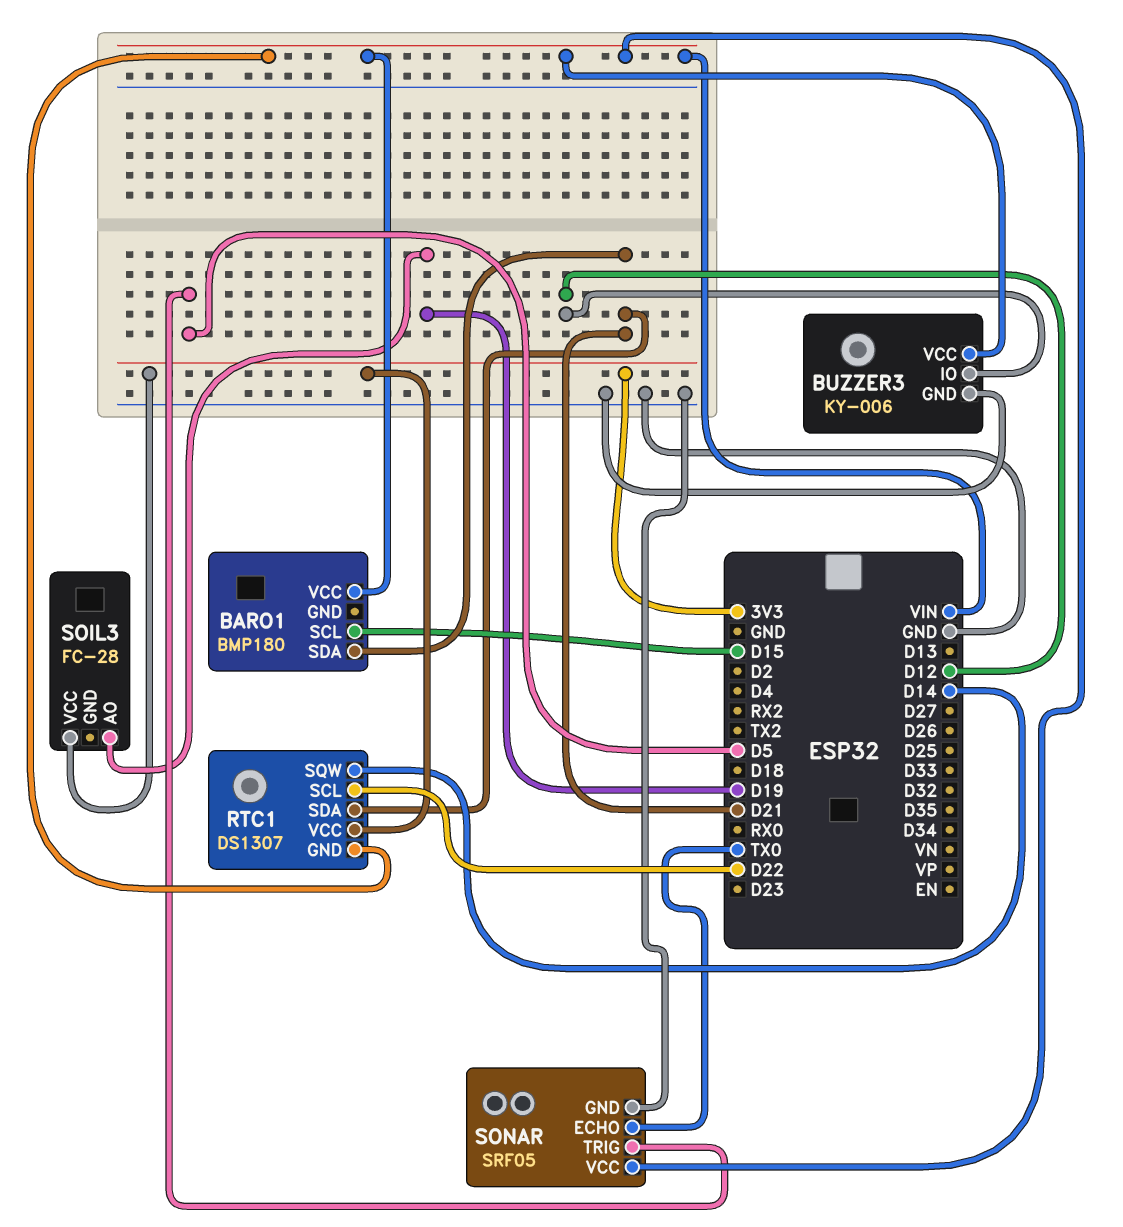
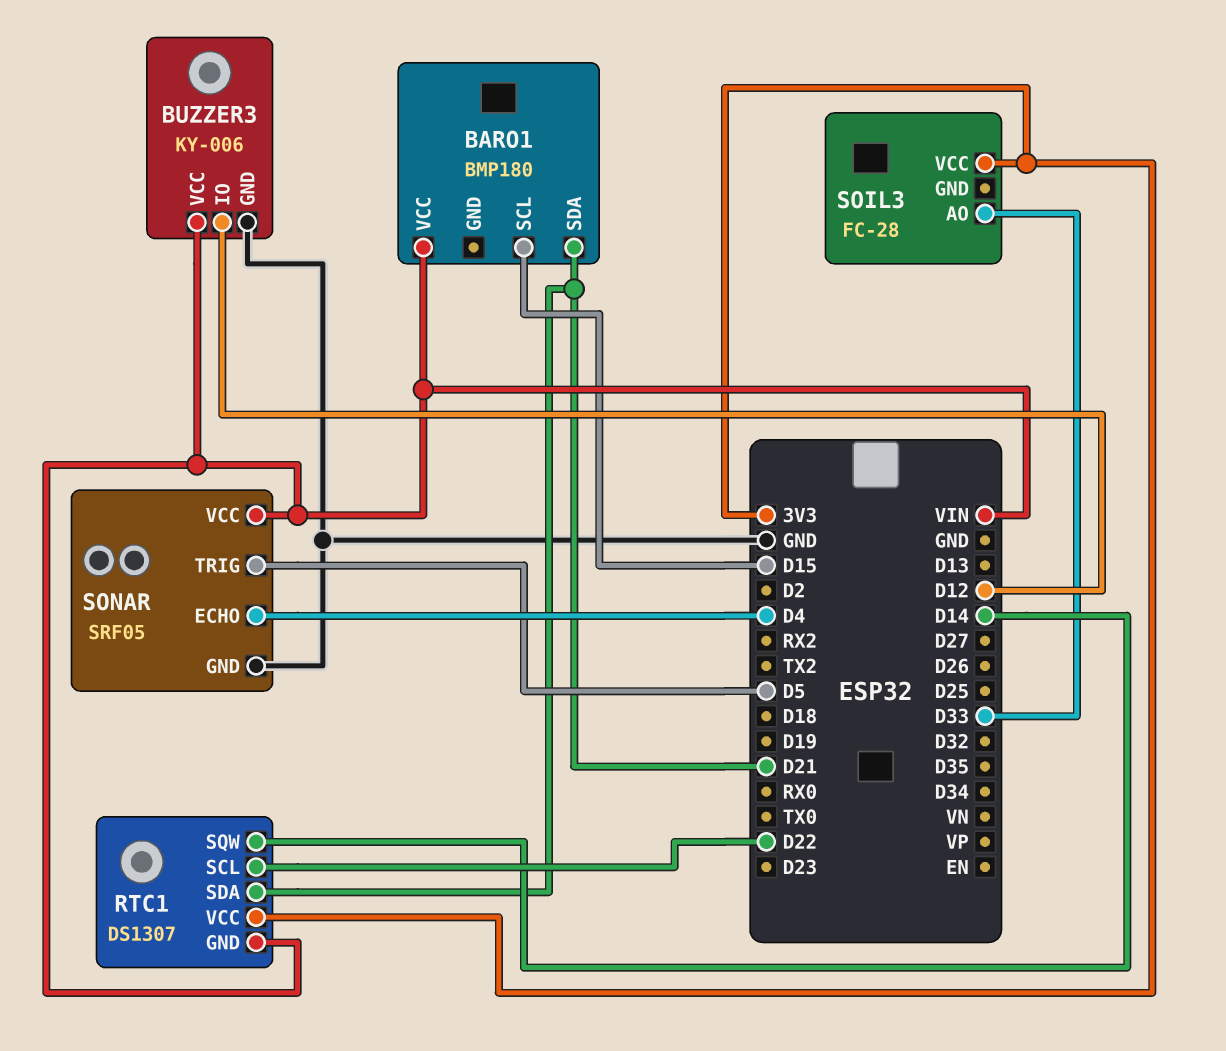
SOIL3 pin AO: D19 -> D33
SONAR pin ECHO: TX0 -> D4

